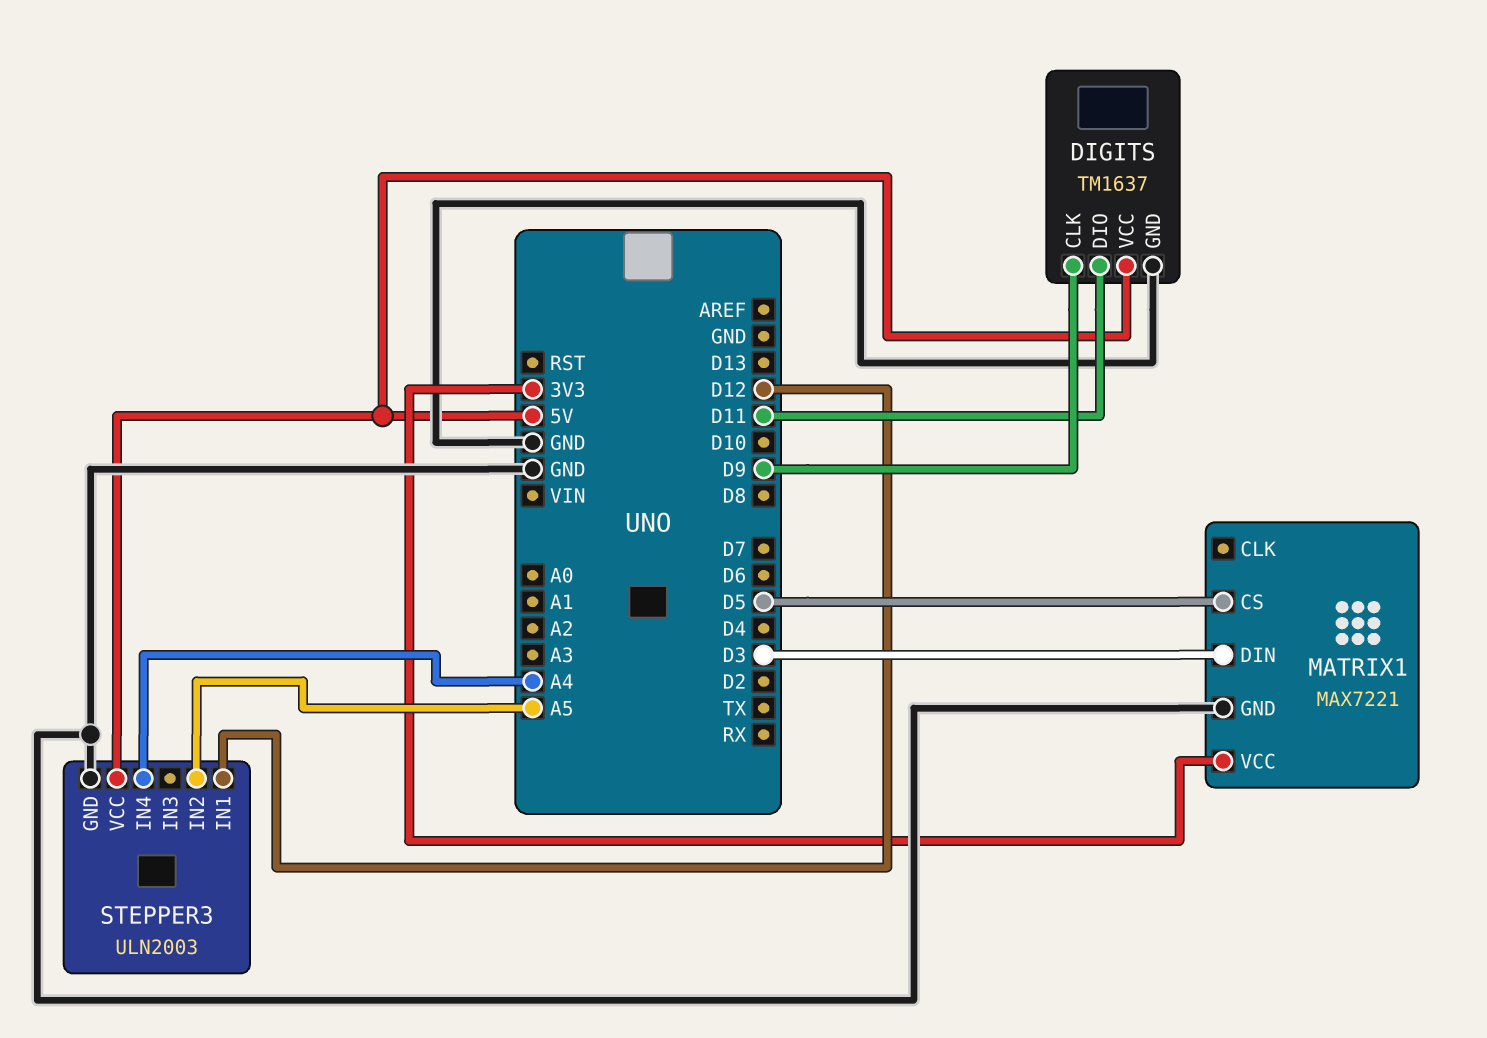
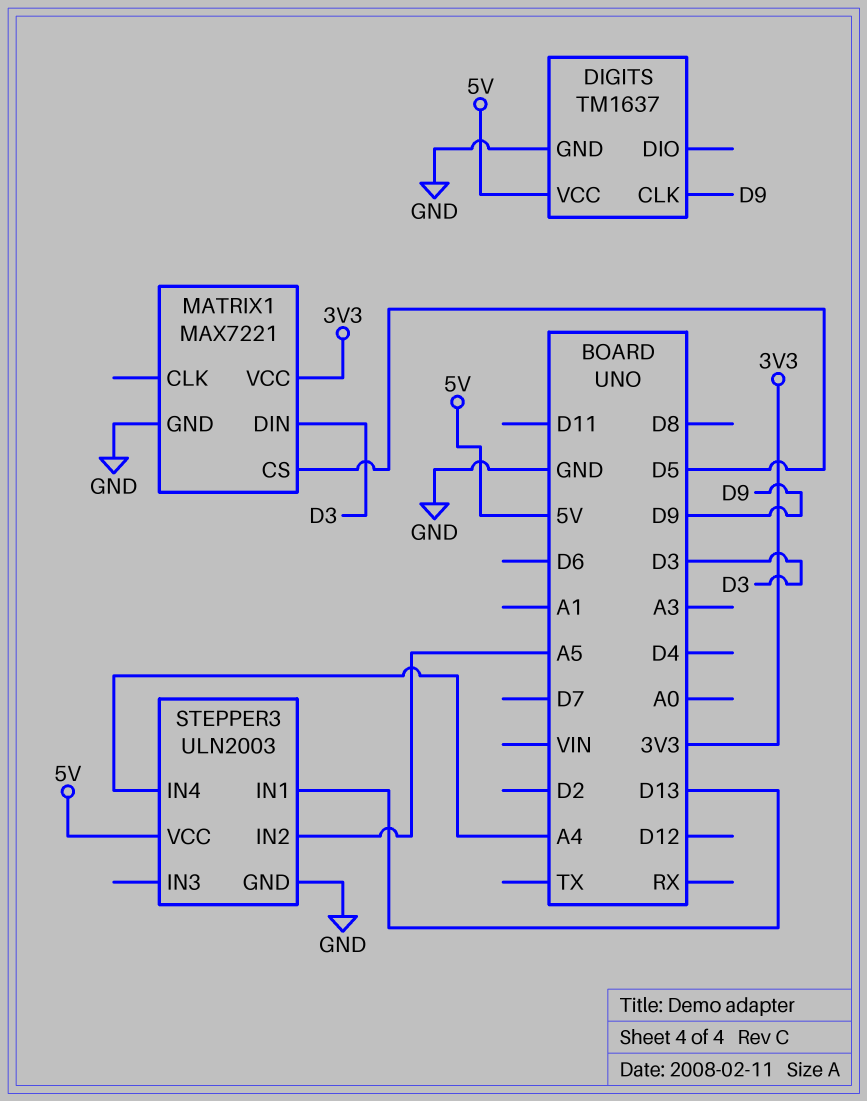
DIGITS pin DIO: D11 -> none
STEPPER3 pin IN1: D12 -> D13

